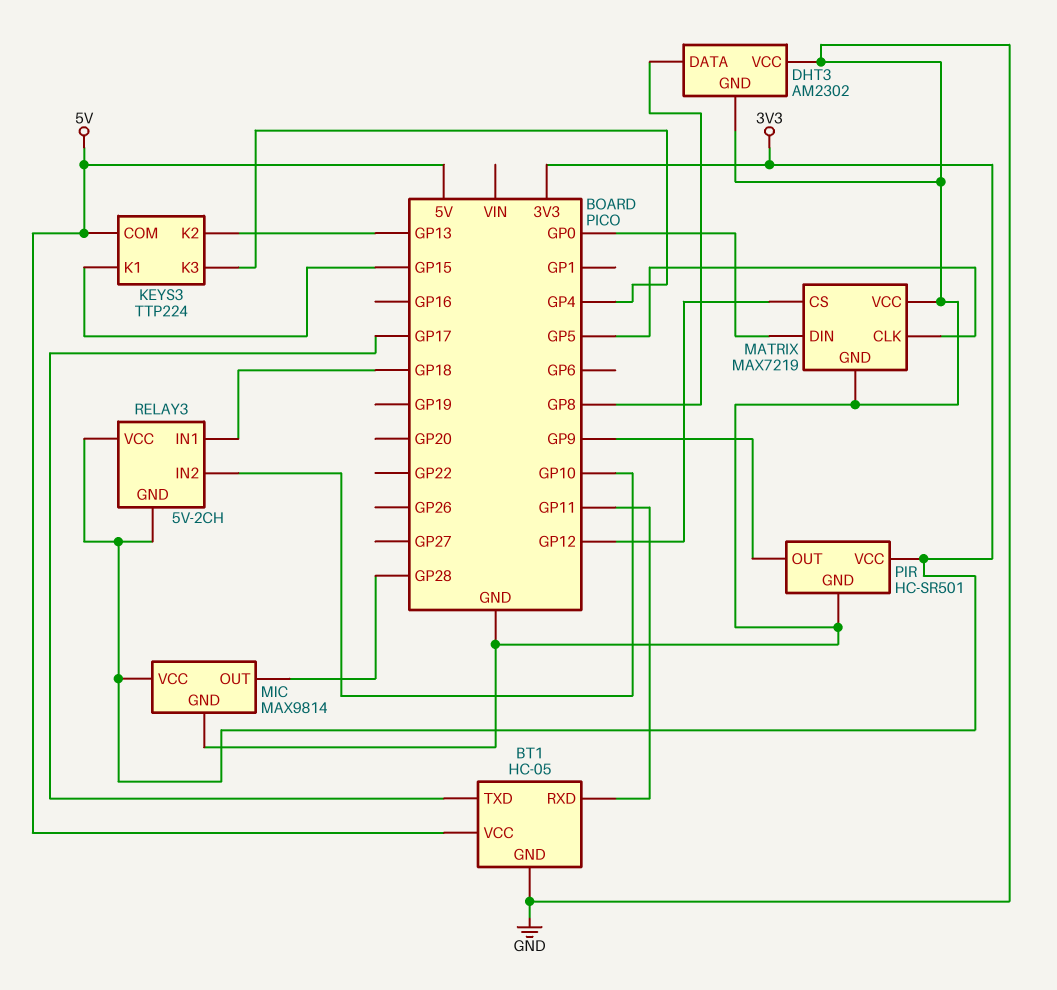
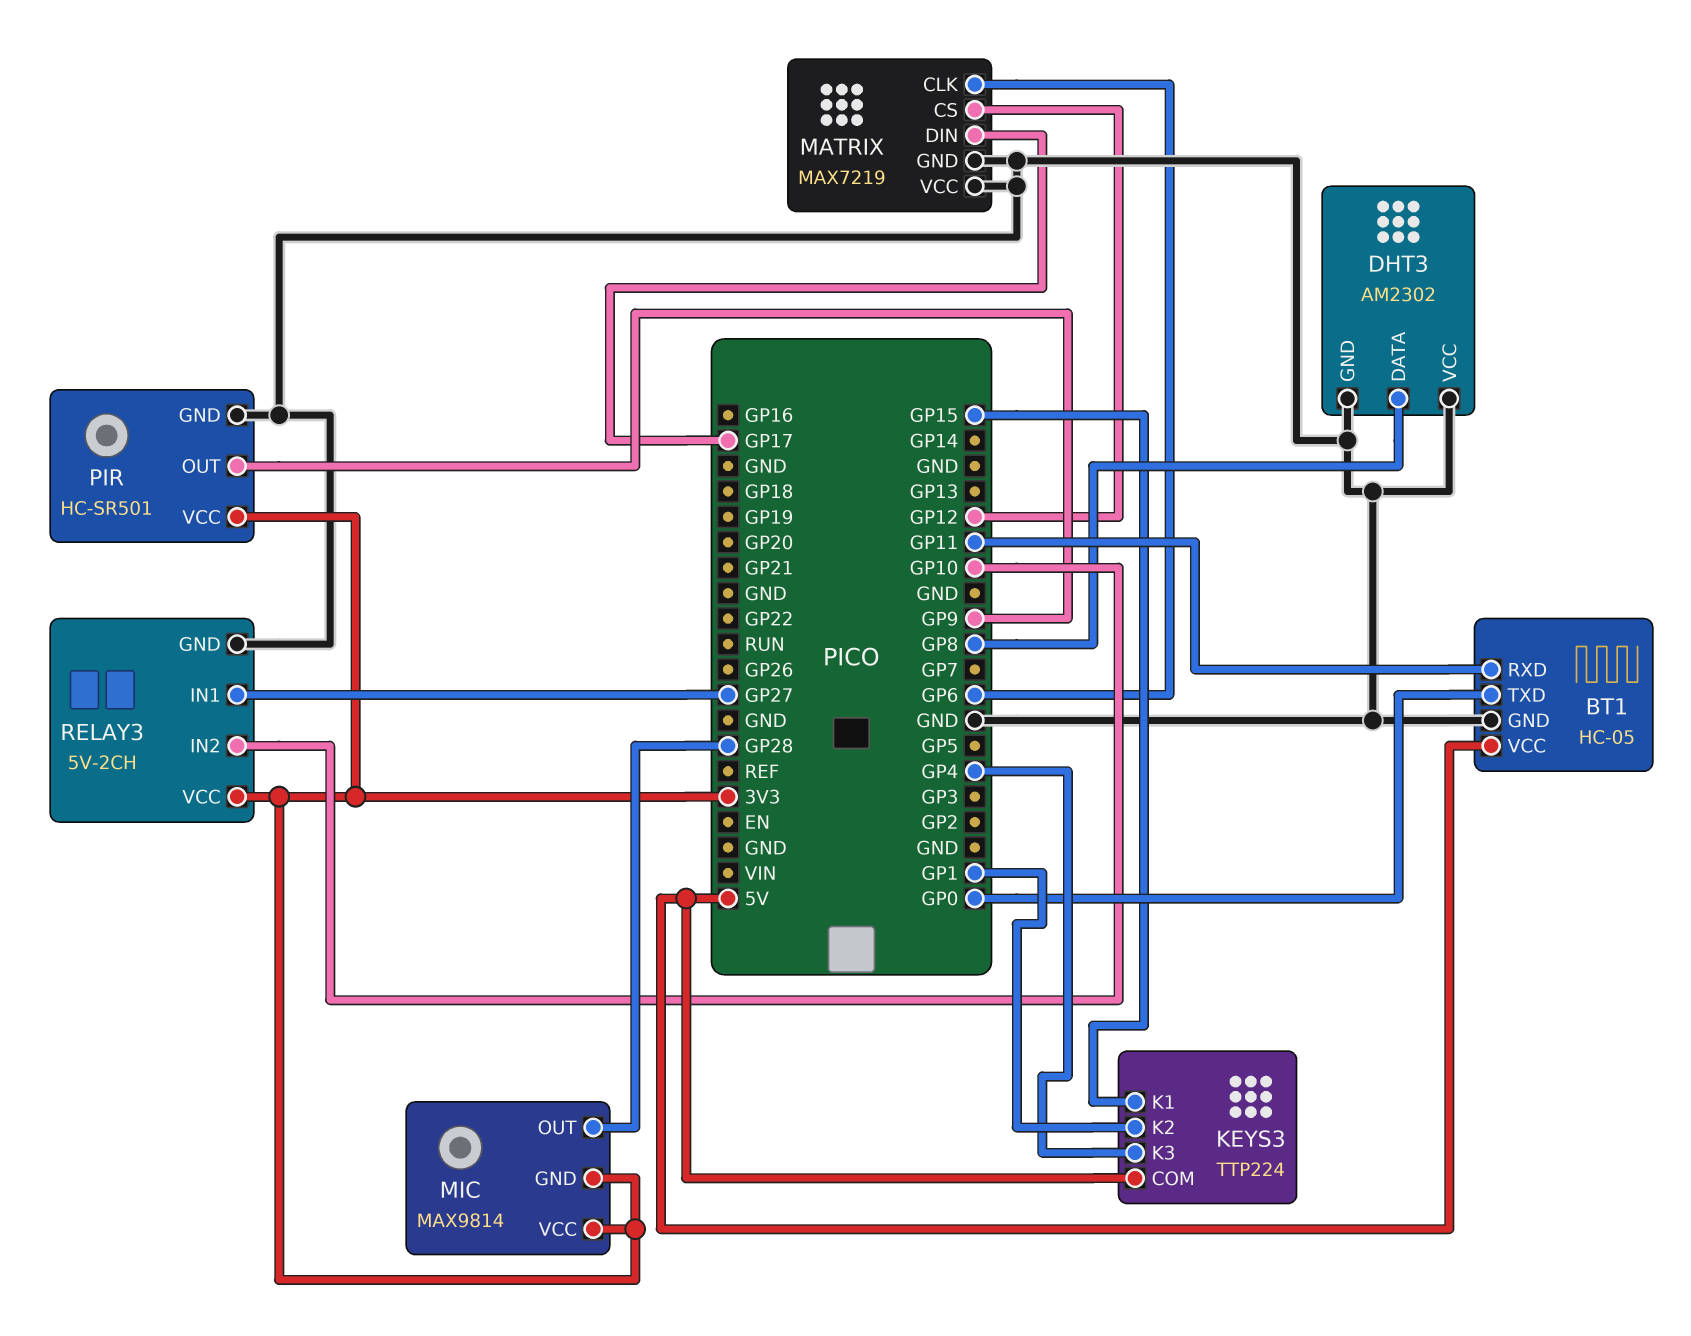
BT1 pin TXD: GP17 -> GP0
KEYS3 pin K2: GP13 -> GP1
MATRIX pin CLK: GP5 -> GP6
MATRIX pin DIN: GP0 -> GP17
MIC pin GND: GND -> 3V3
RELAY3 pin GND: 3V3 -> GND
RELAY3 pin IN1: GP18 -> GP27

